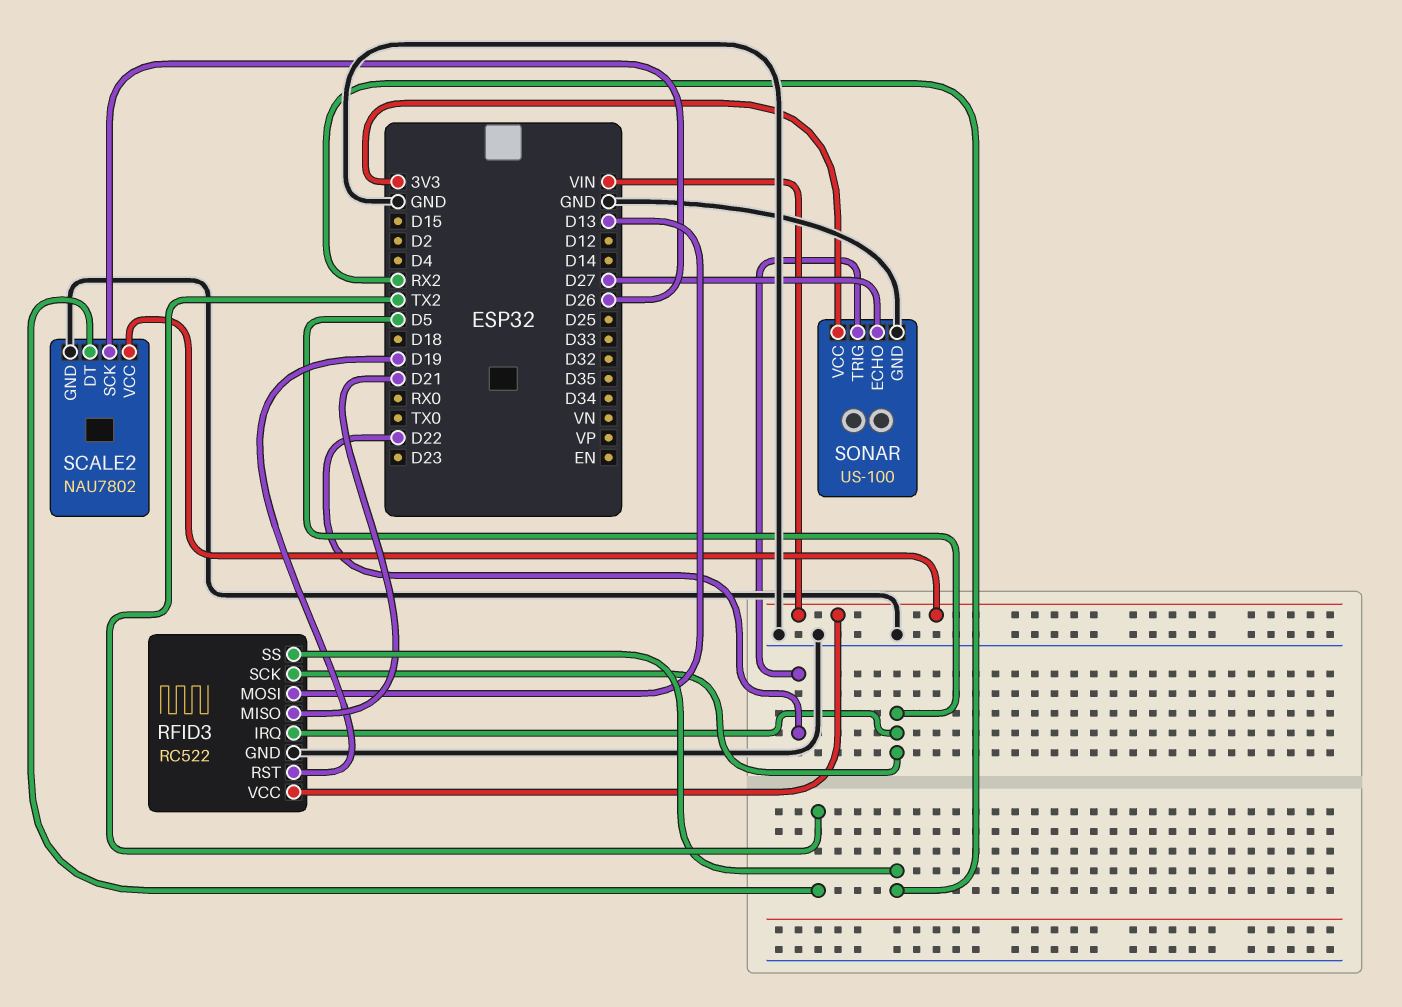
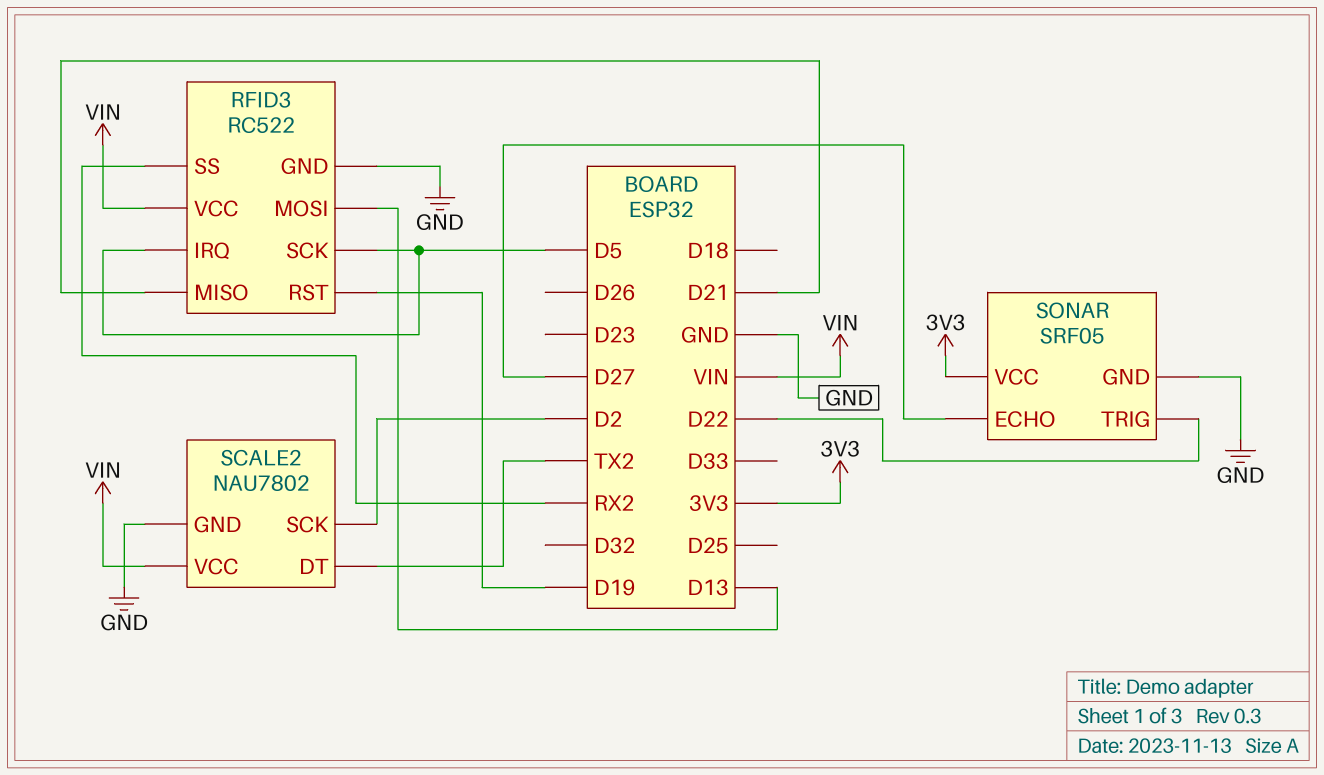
SCALE2 pin SCK: D26 -> D2
SONAR: US-100 -> SRF05

